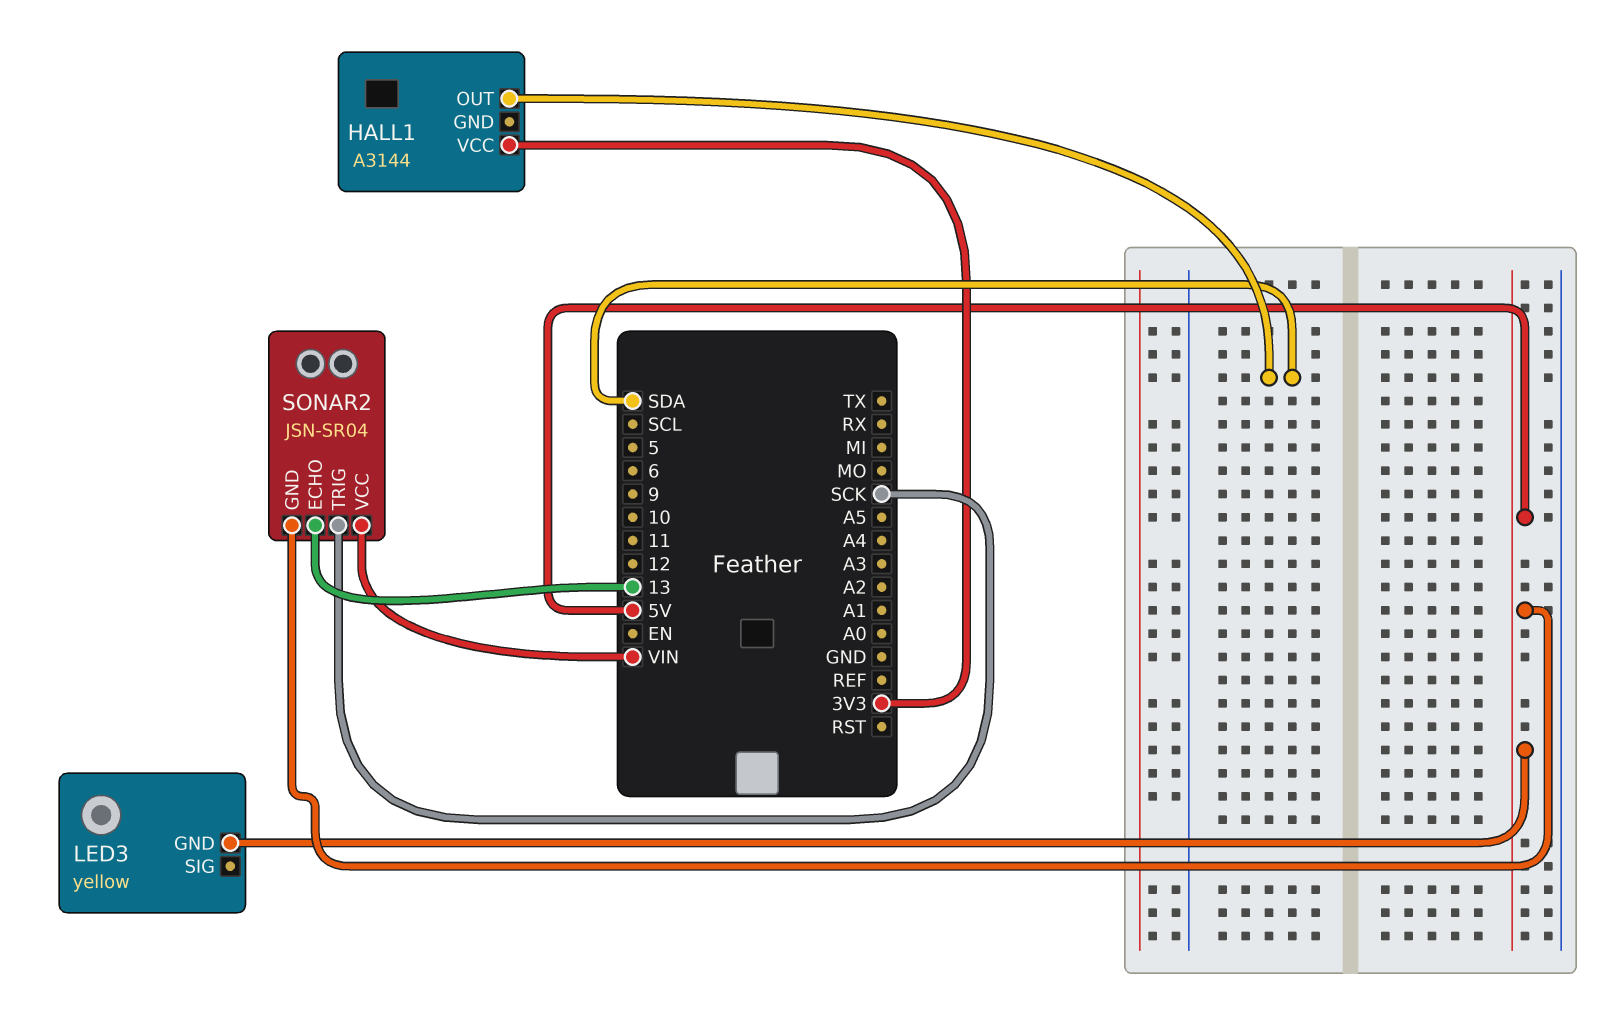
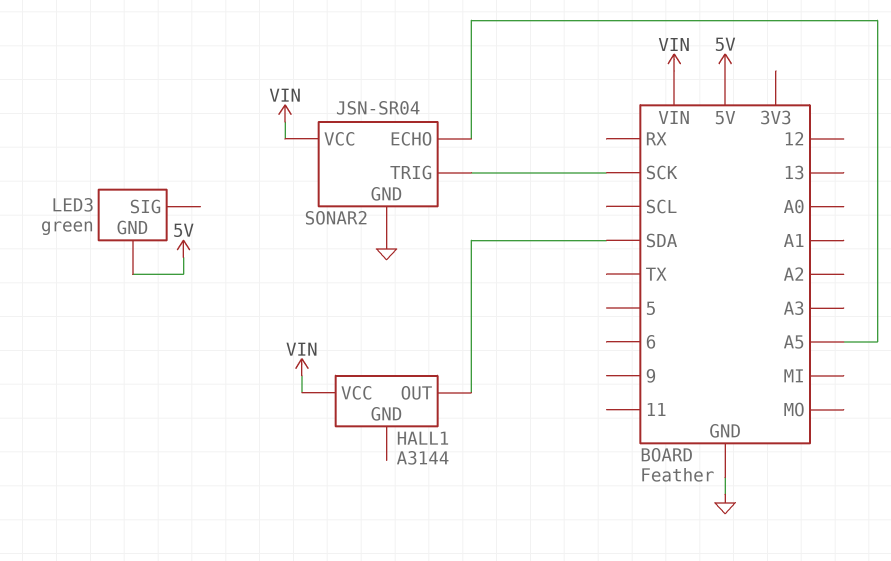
HALL1 pin VCC: 3V3 -> VIN
LED3: yellow -> green
SONAR2 pin ECHO: 13 -> A5
SONAR2 pin GND: 5V -> GND

